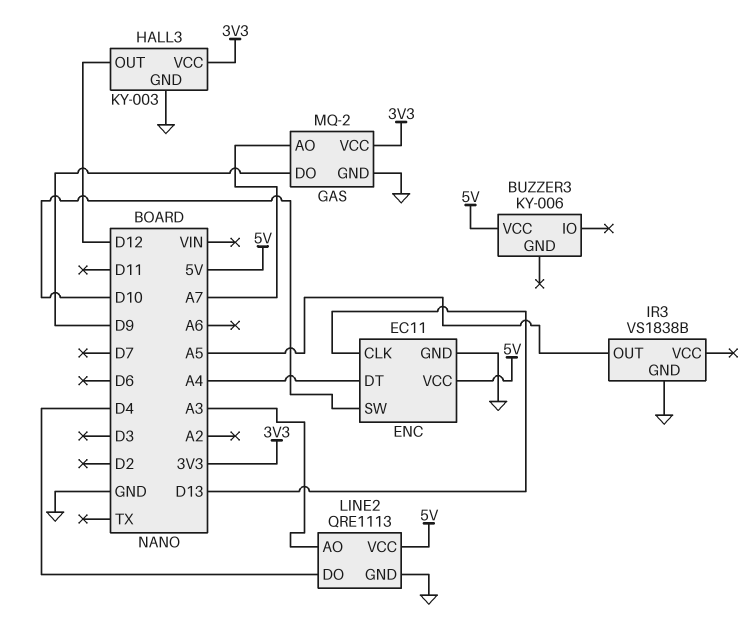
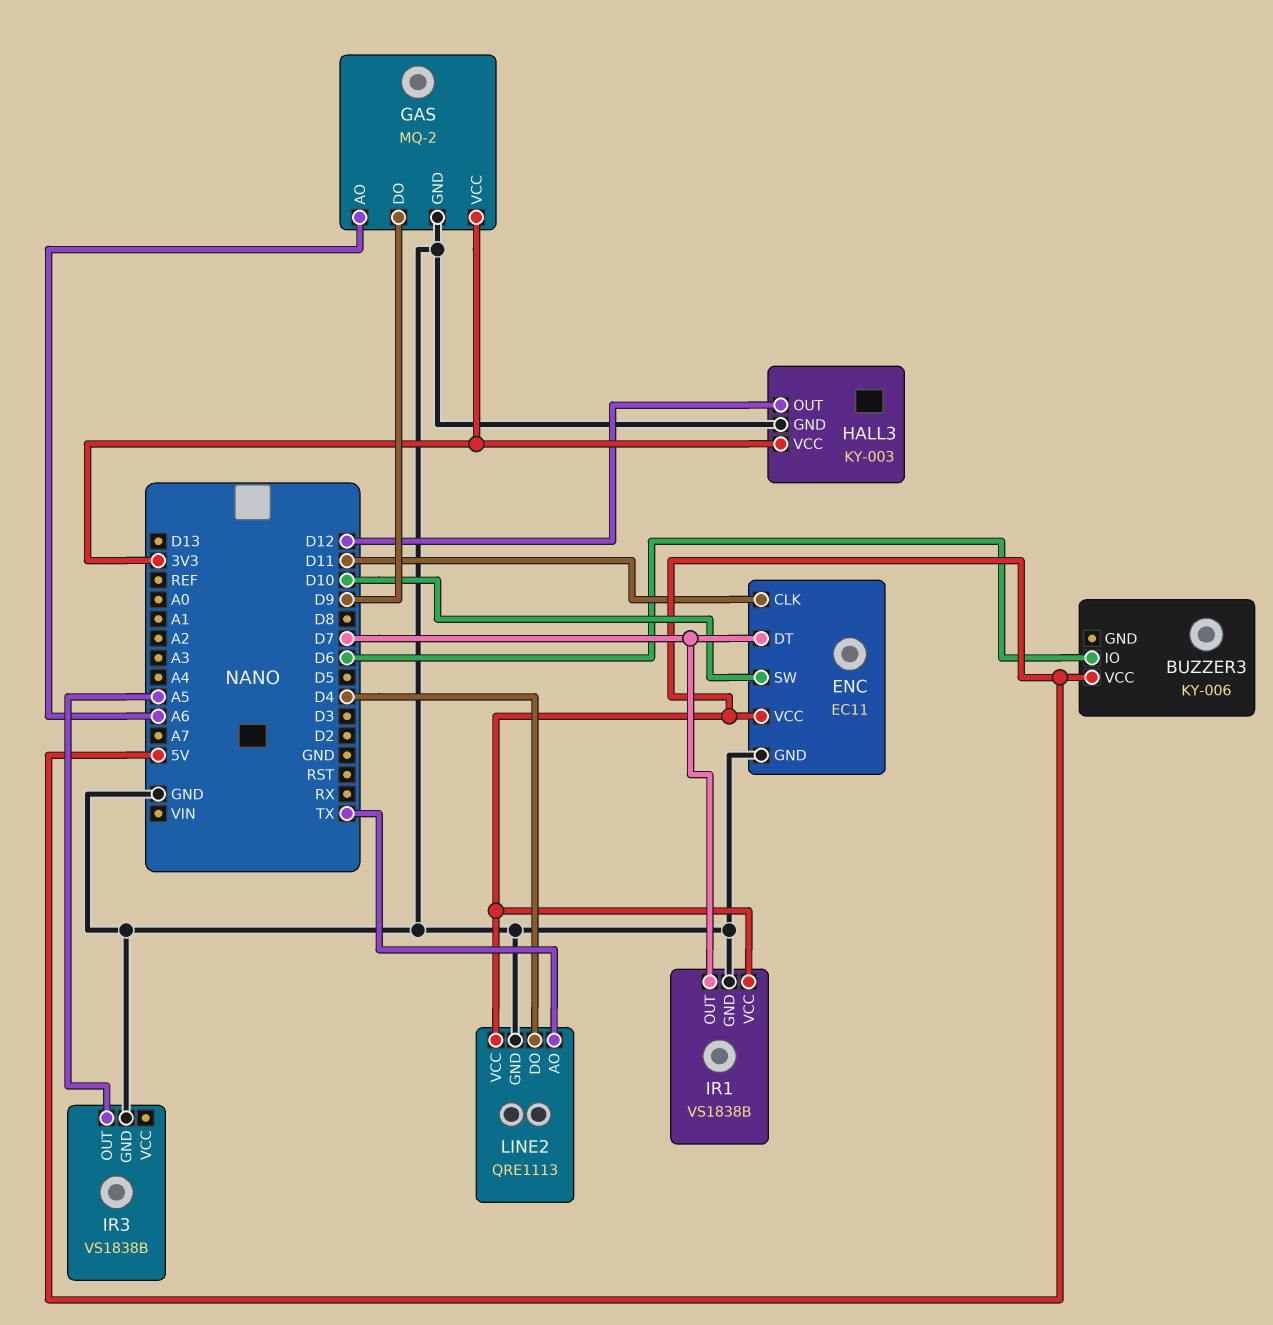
BUZZER3 pin IO: none -> D6
ENC pin CLK: D13 -> D11
ENC pin DT: A4 -> D7
GAS pin AO: A7 -> A6
IR1: none -> VS1838B
IR1 pin GND: none -> GND
IR1 pin OUT: none -> D7
IR1 pin VCC: none -> 5V
LINE2 pin AO: A3 -> TX

